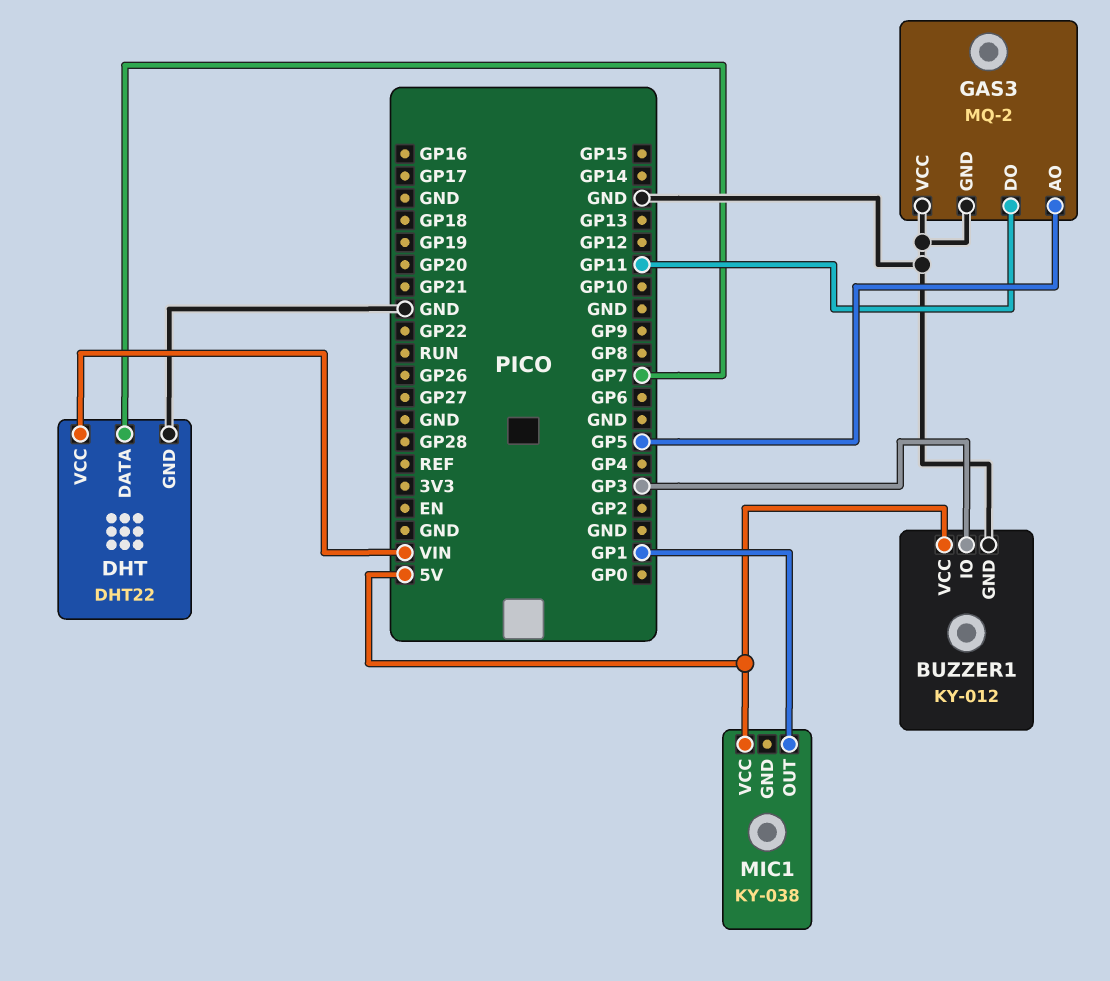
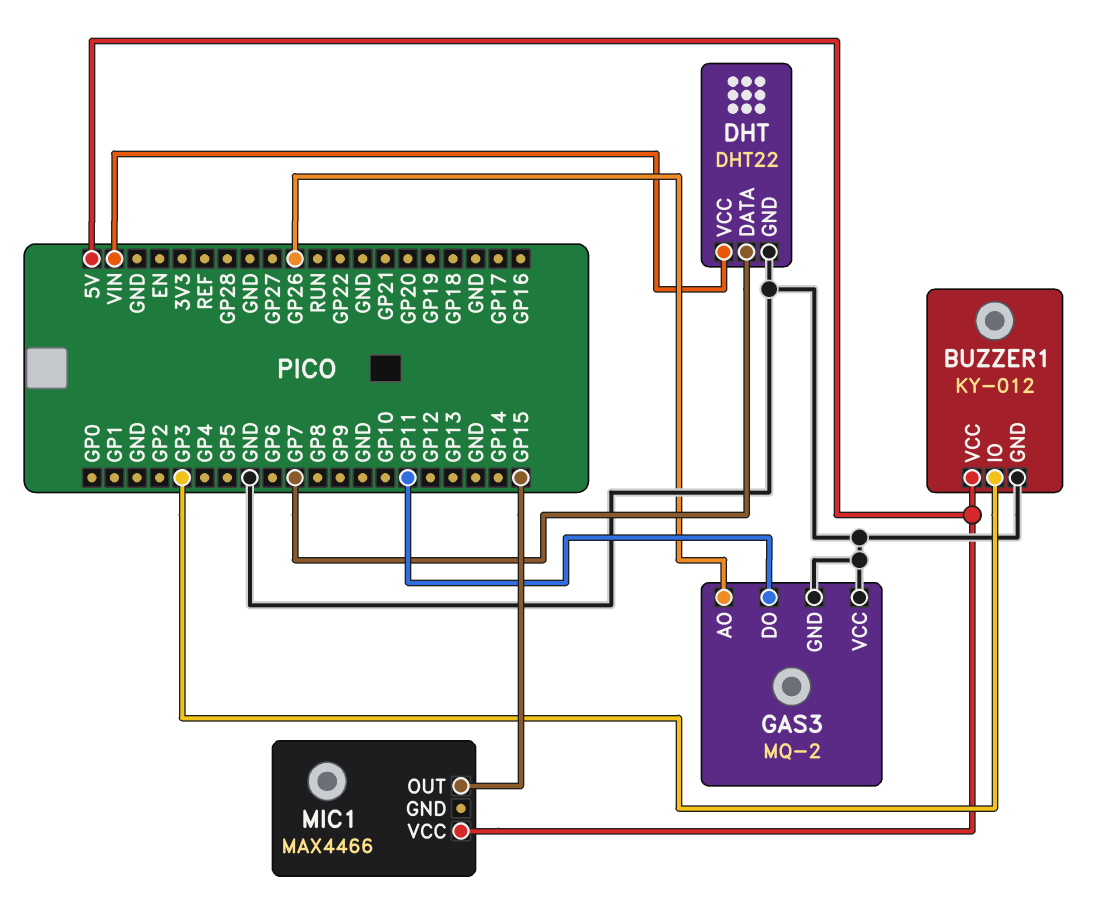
GAS3 pin AO: GP5 -> GP26
MIC1: KY-038 -> MAX4466
MIC1 pin OUT: GP1 -> GP15

